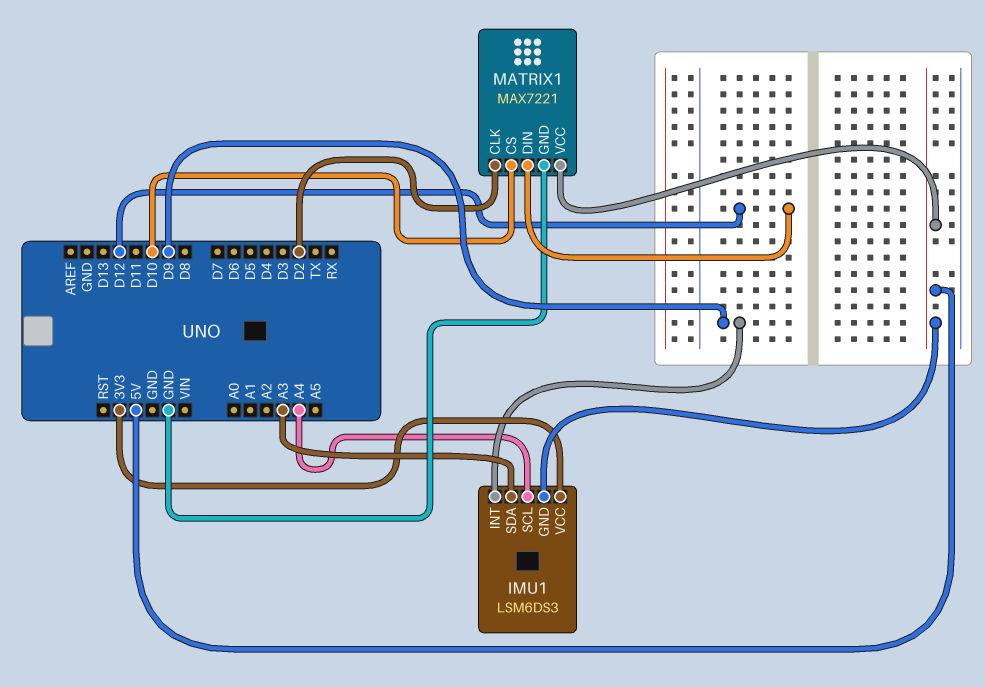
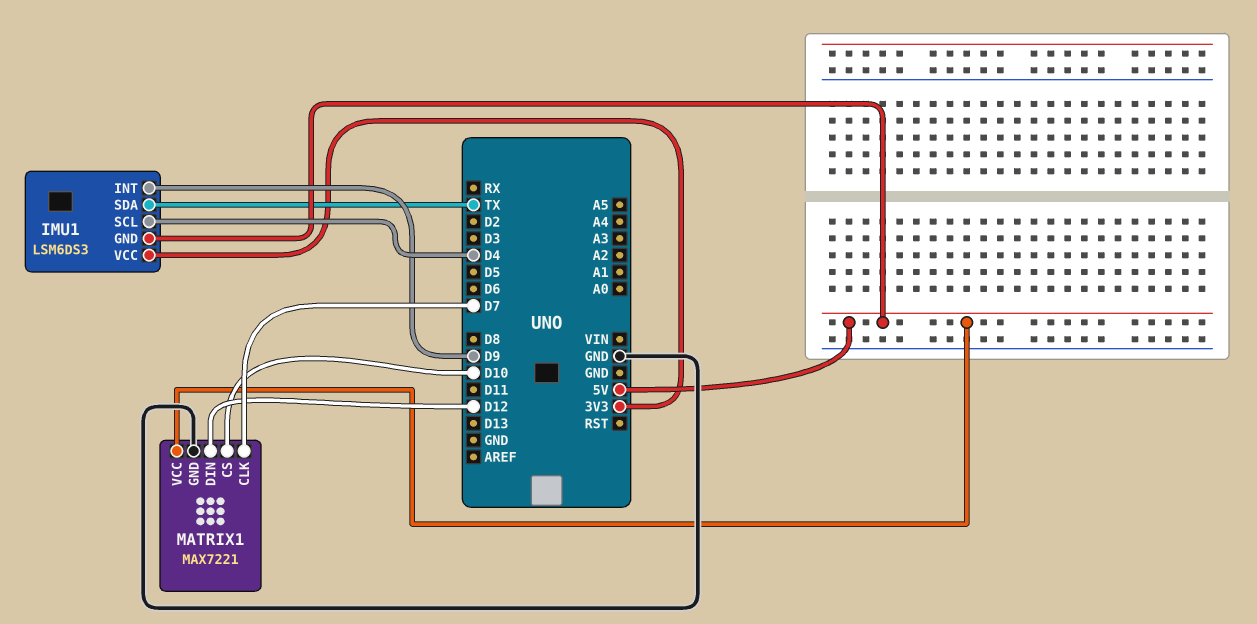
IMU1 pin SCL: A4 -> D4
IMU1 pin SDA: A3 -> TX
MATRIX1 pin CLK: D2 -> D7

